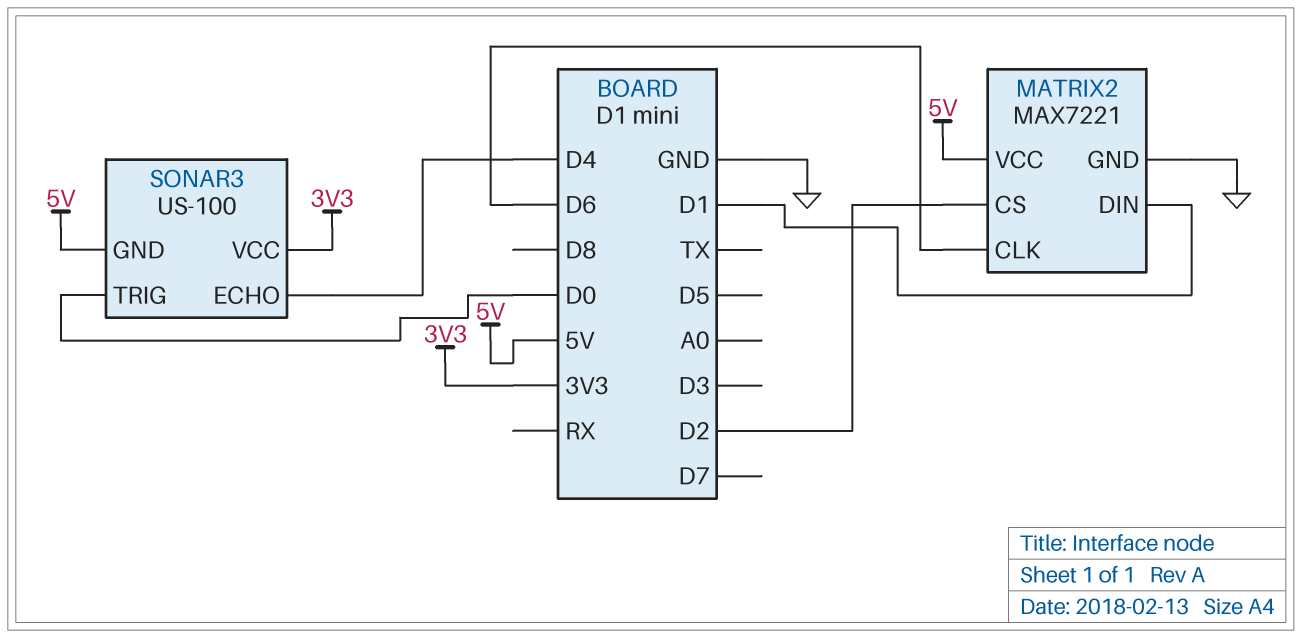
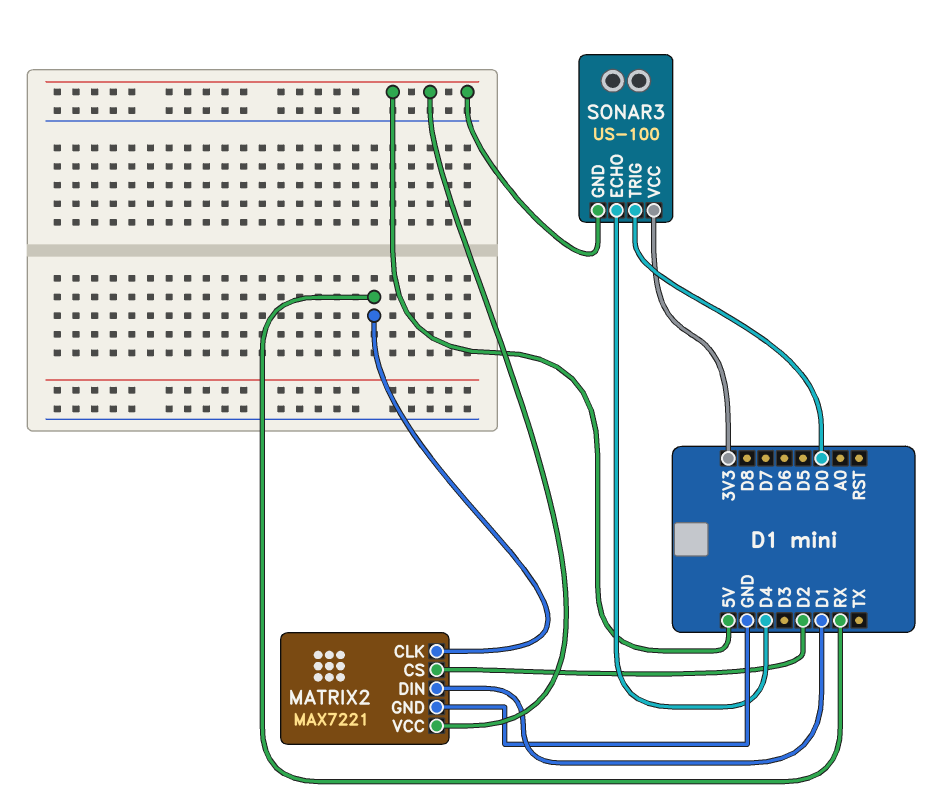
MATRIX2 pin CLK: D6 -> RX

